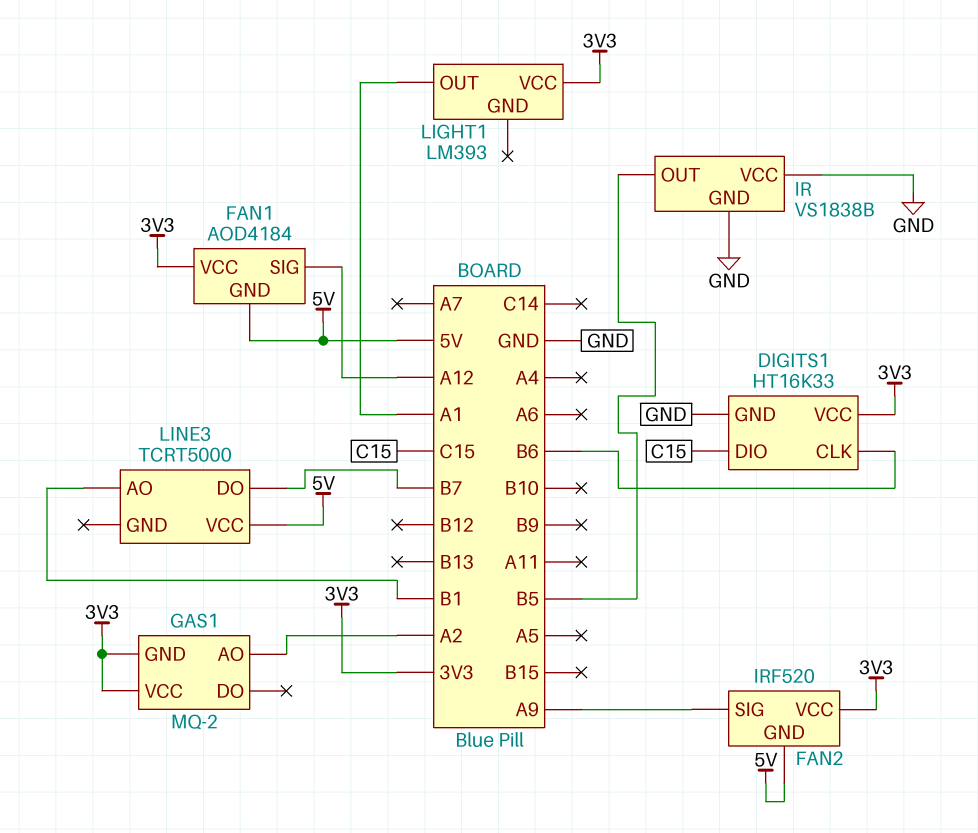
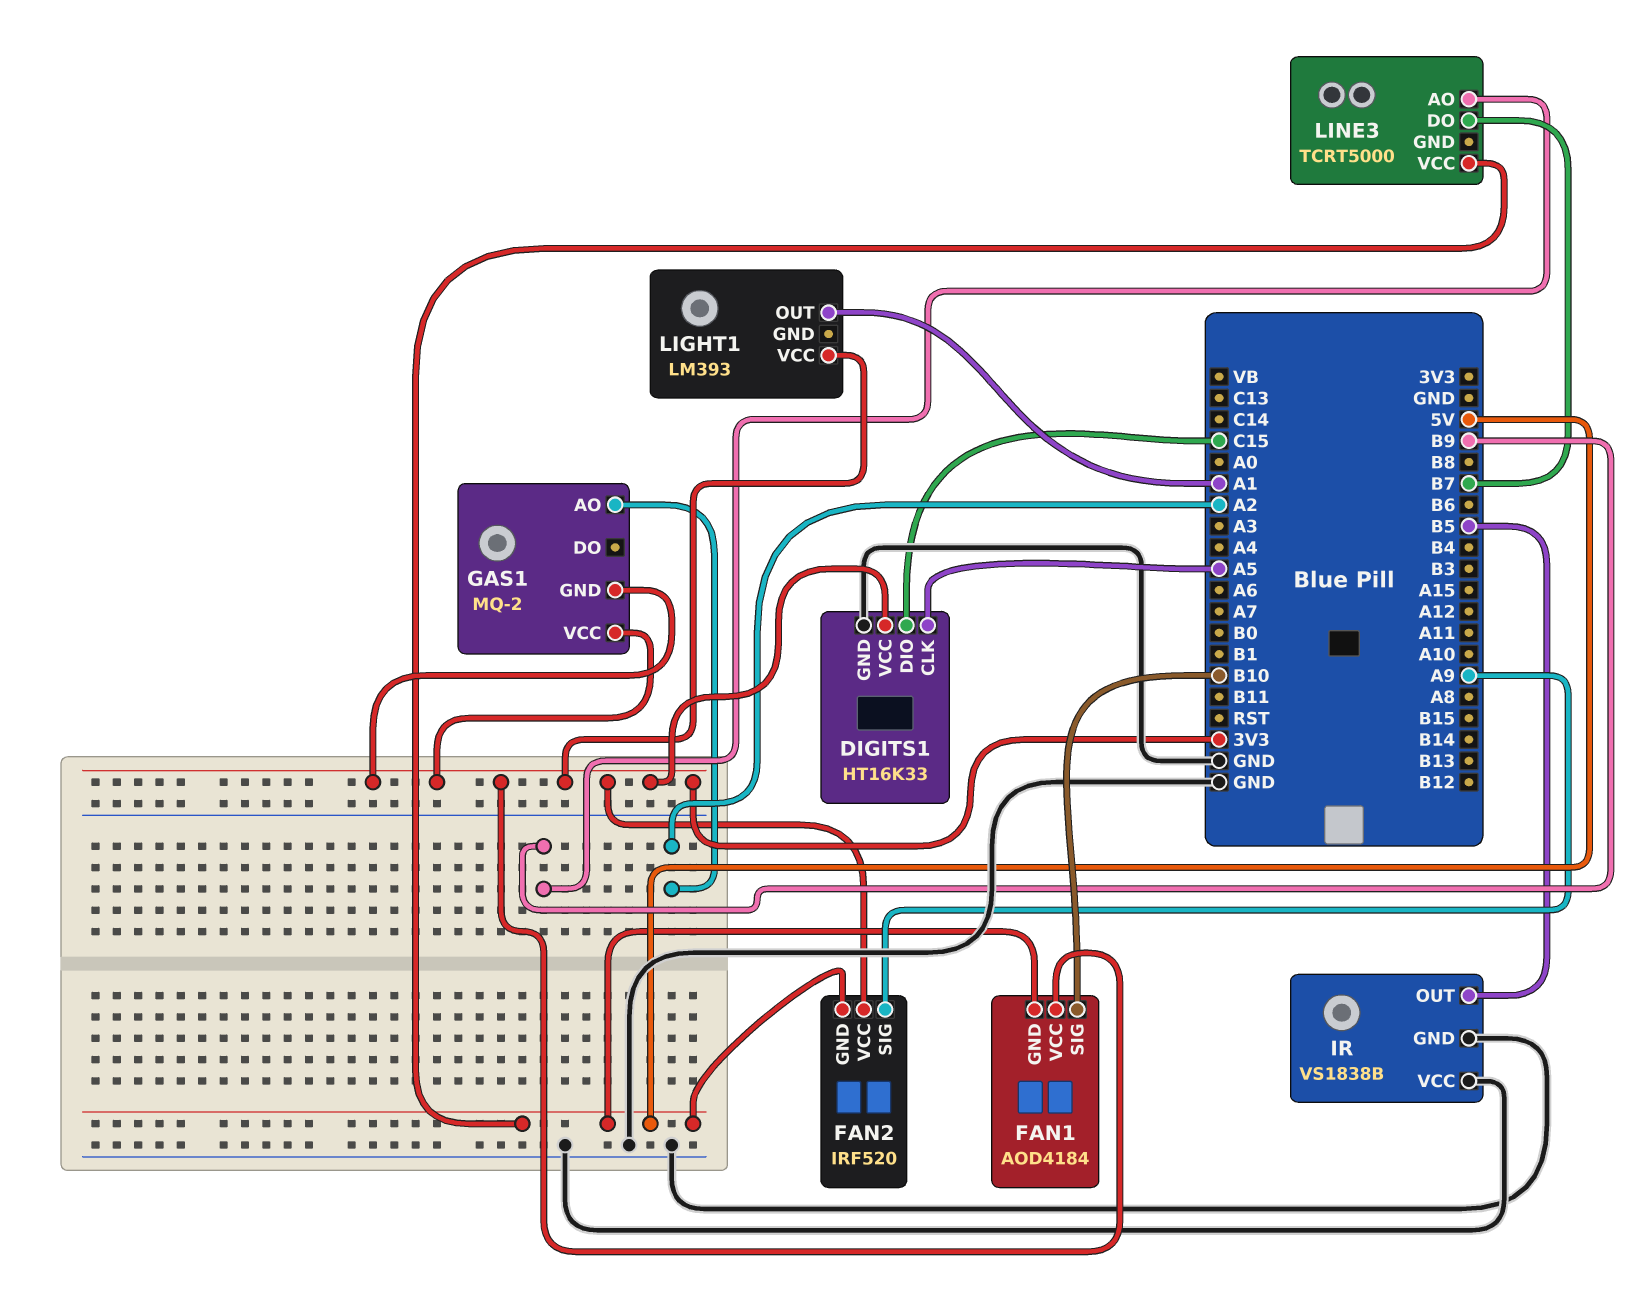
DIGITS1 pin CLK: B6 -> A5
FAN1 pin SIG: A12 -> B10
LINE3 pin AO: B1 -> B9

